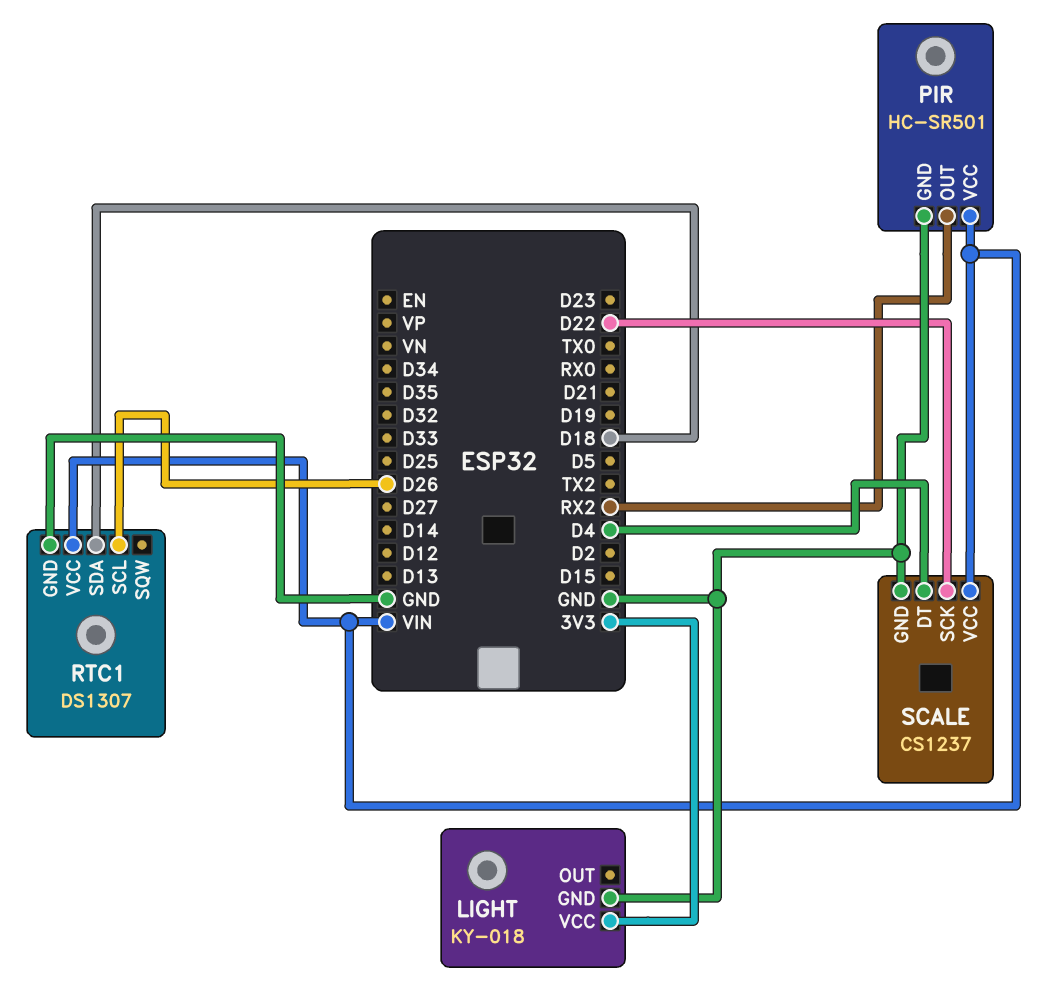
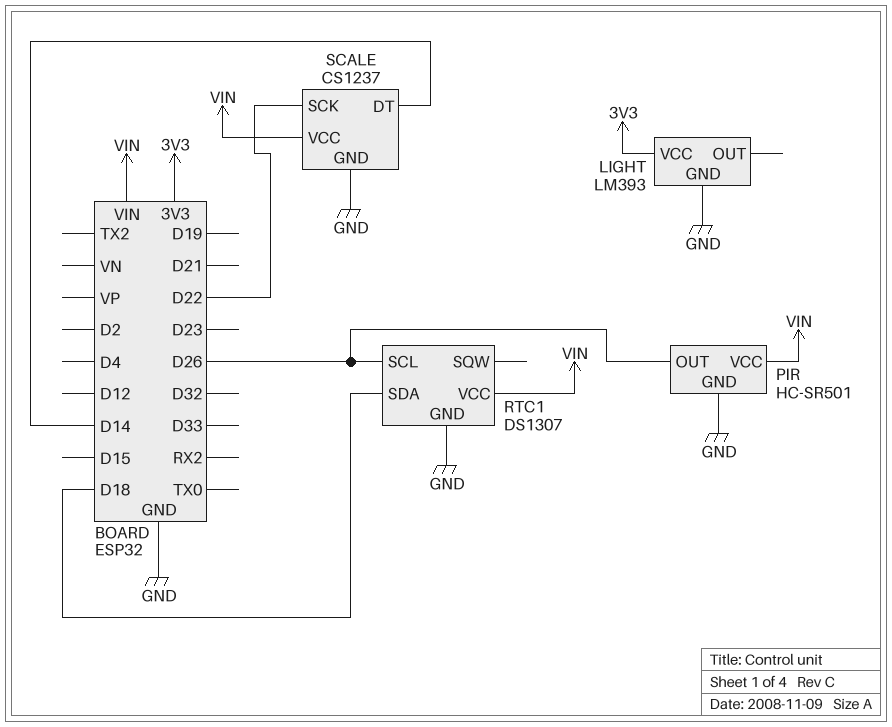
LIGHT: KY-018 -> LM393
PIR pin OUT: RX2 -> D26
SCALE pin DT: D4 -> D14

